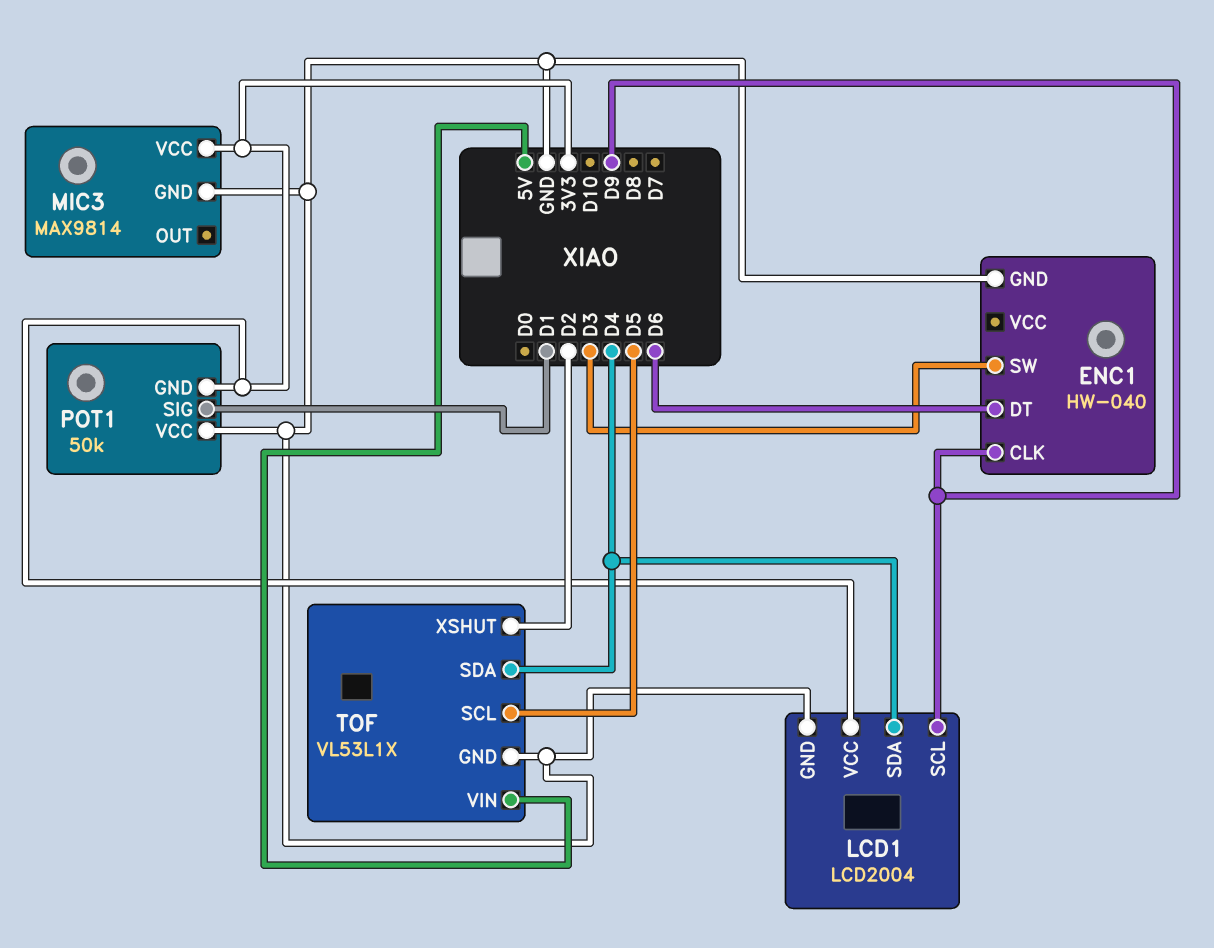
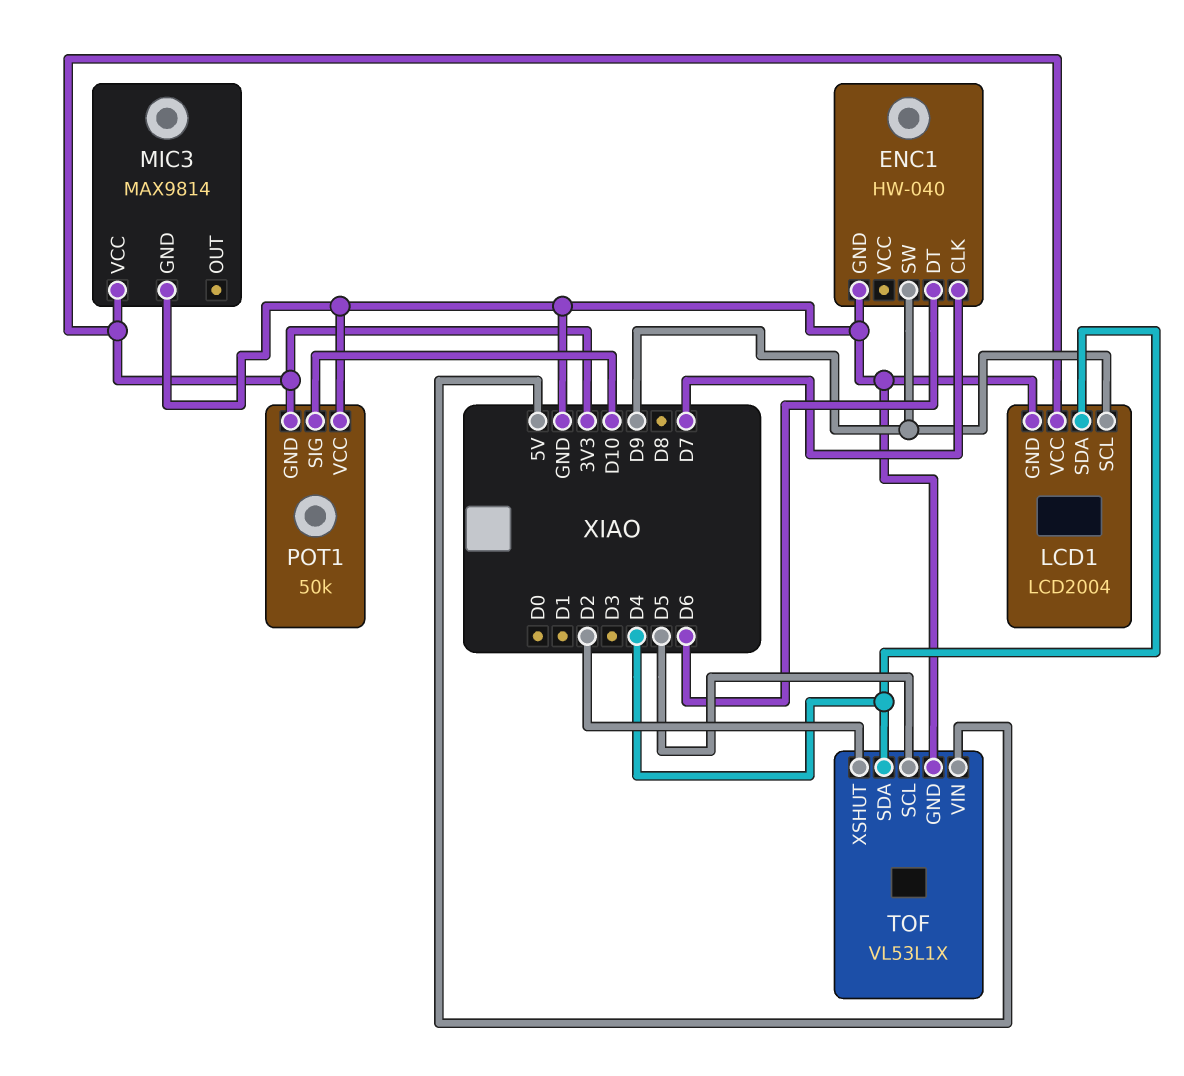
ENC1 pin CLK: D9 -> D7
ENC1 pin SW: D3 -> D9
POT1 pin SIG: D1 -> D10

